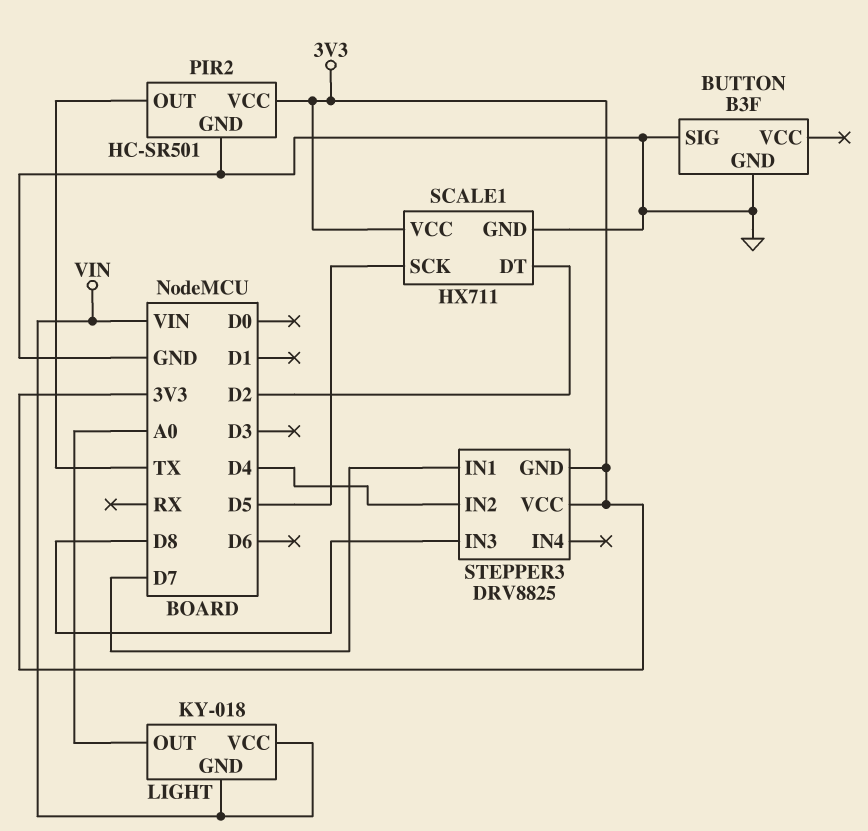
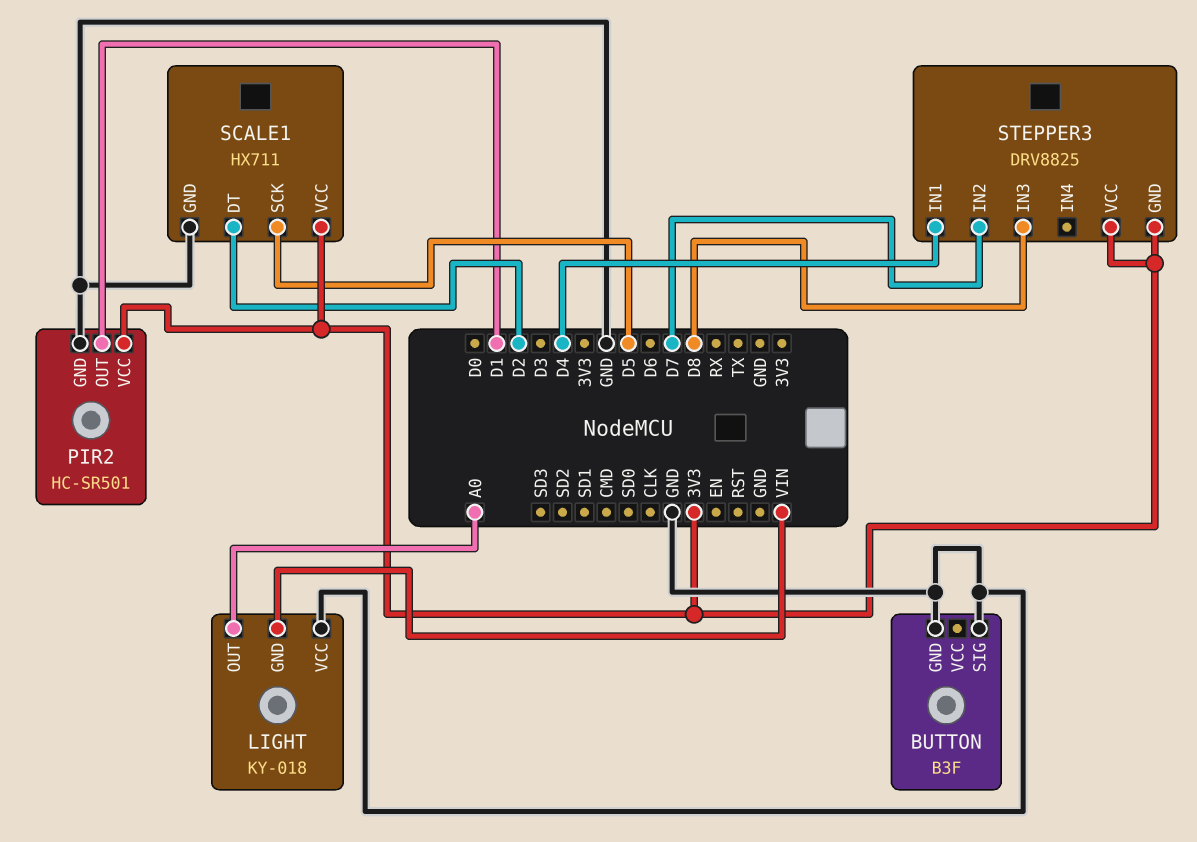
LIGHT pin VCC: VIN -> GND
PIR2 pin OUT: TX -> D1
STEPPER3 pin IN1: D7 -> D4
STEPPER3 pin IN2: D4 -> D7

